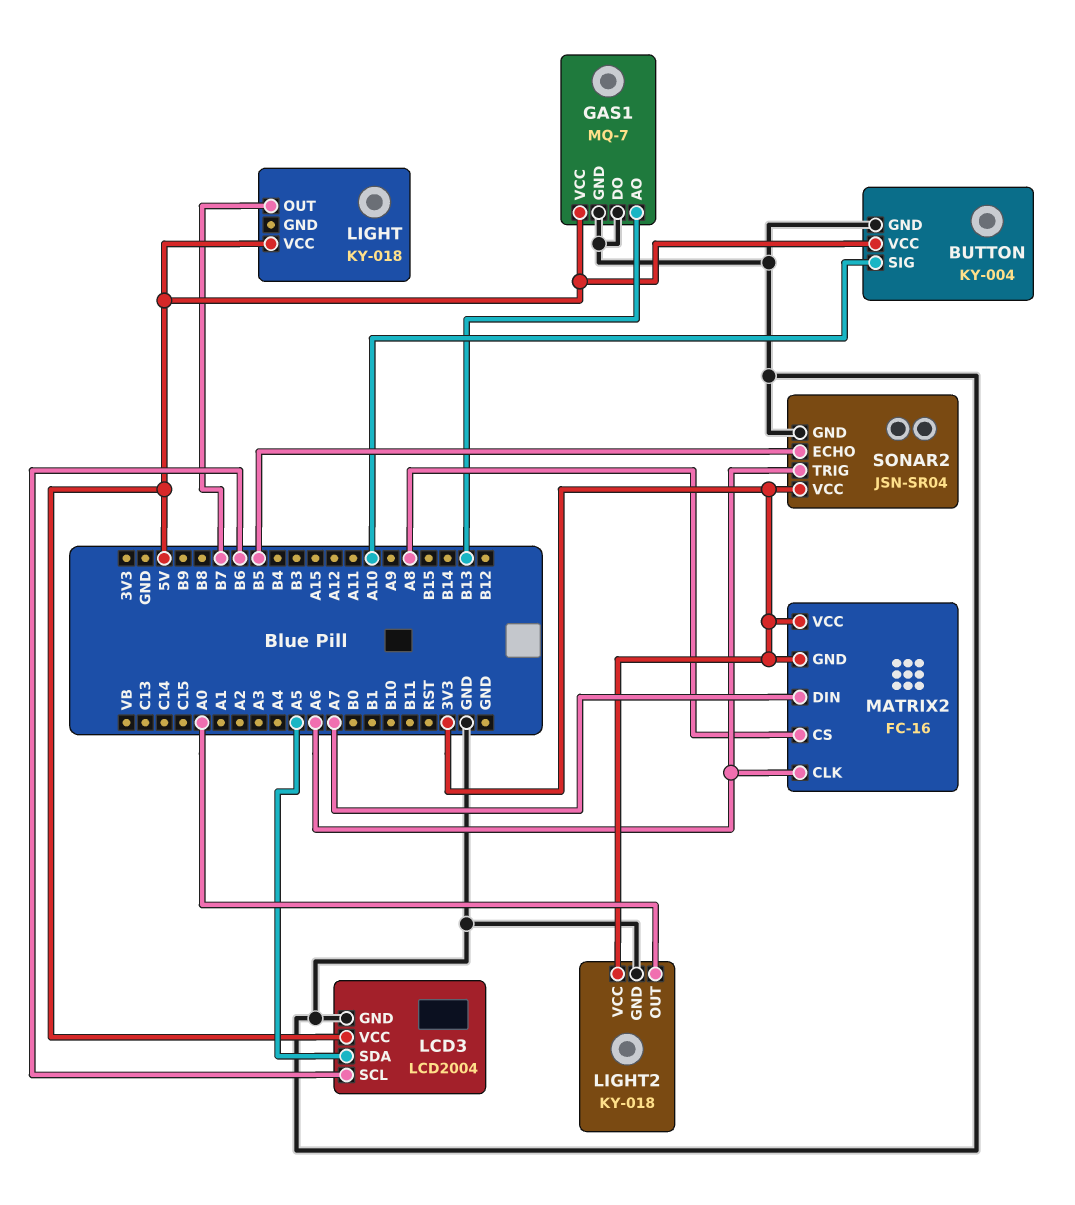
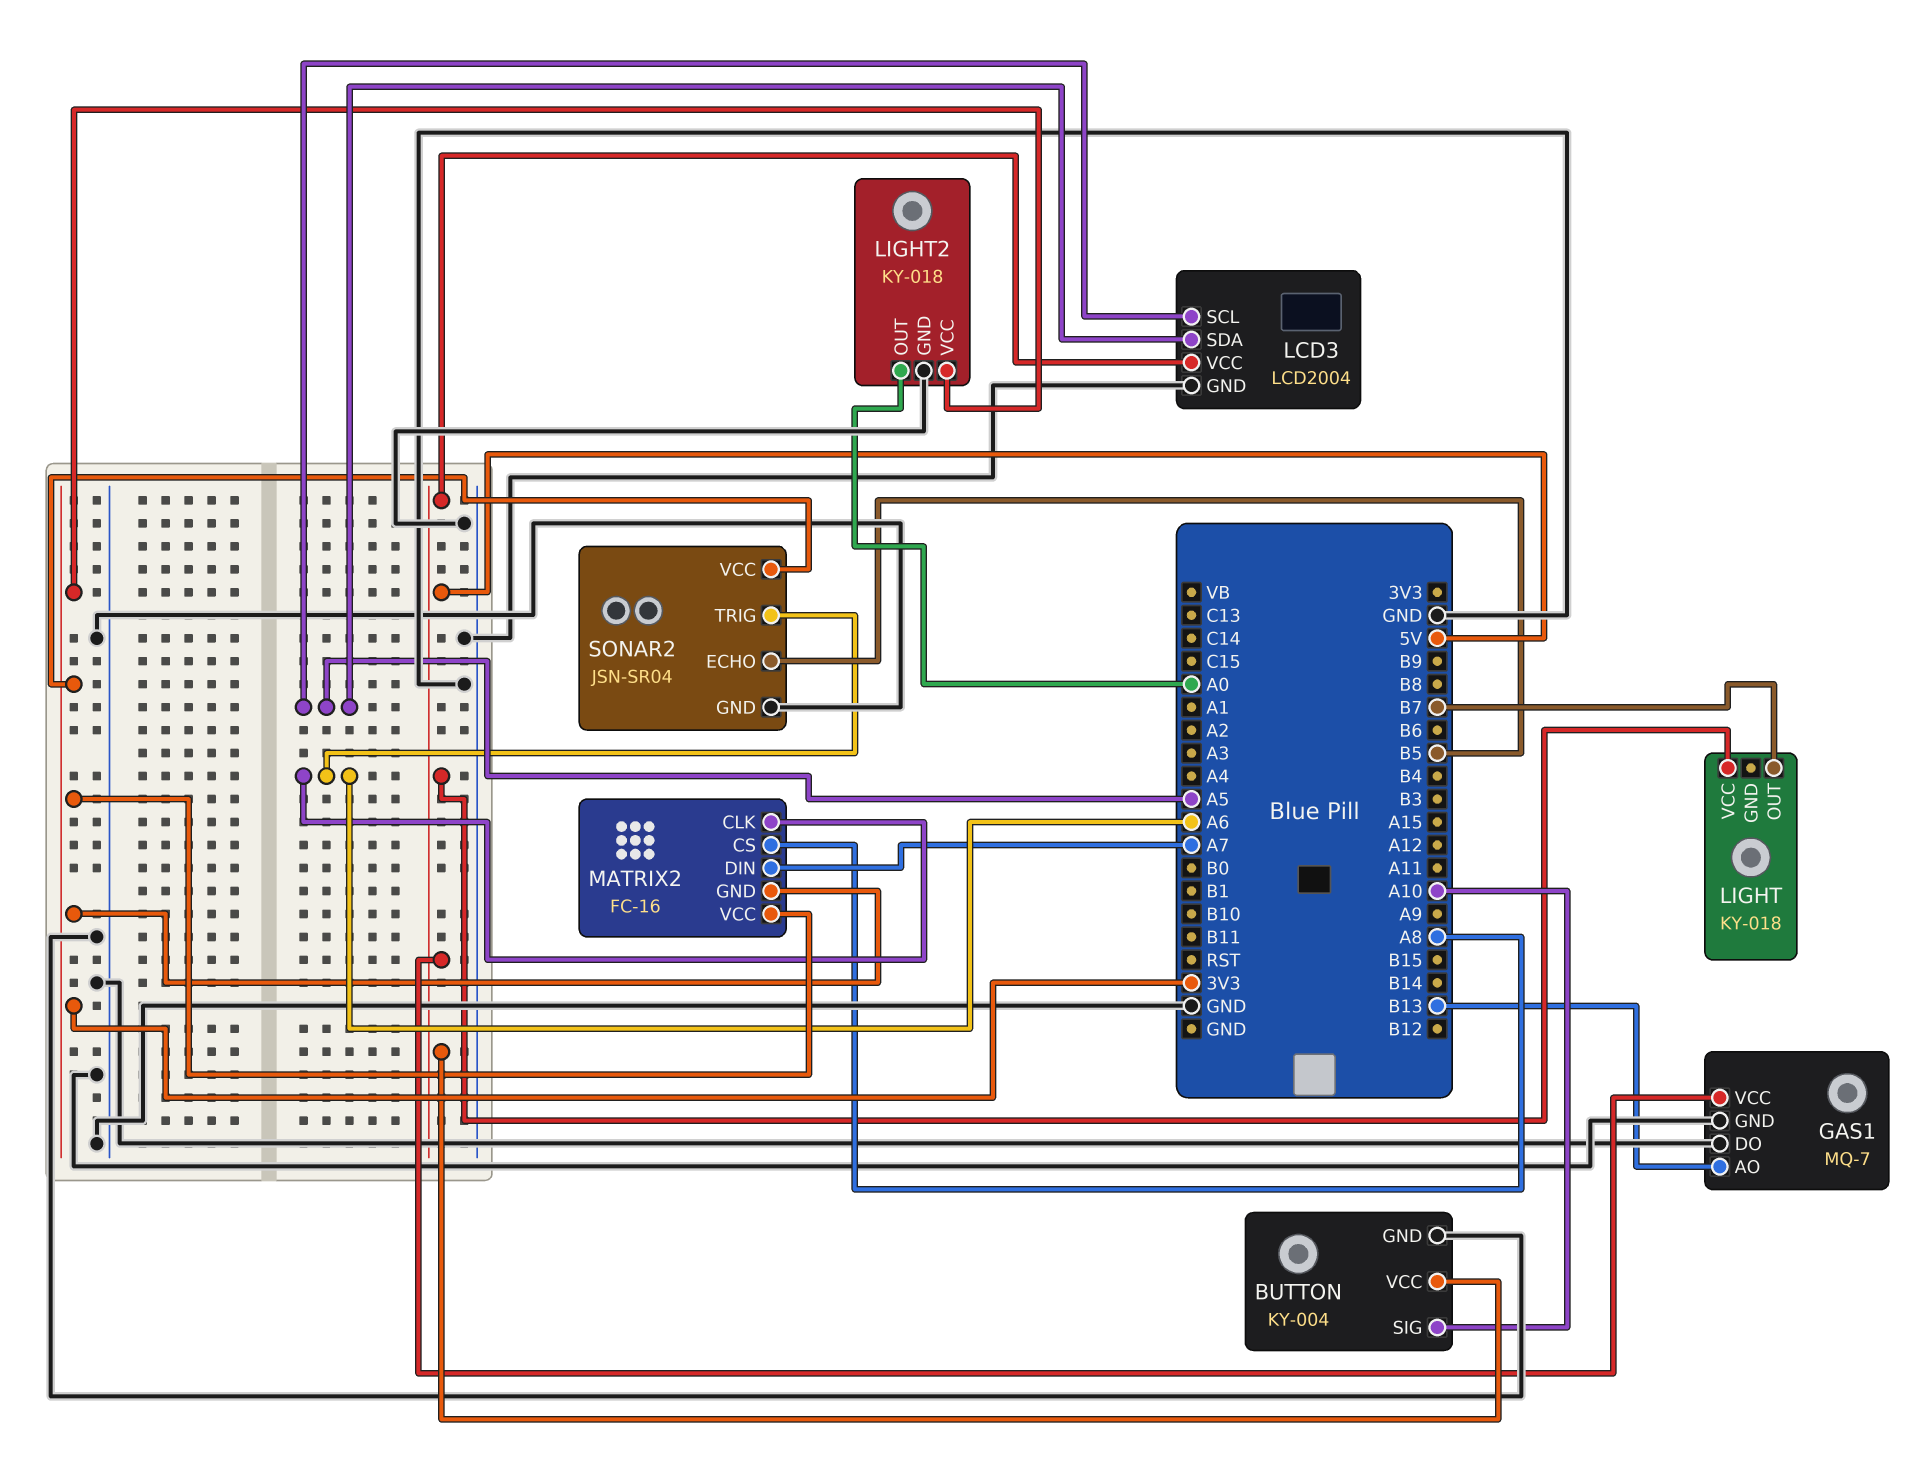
LCD3 pin SCL: B6 -> A5

